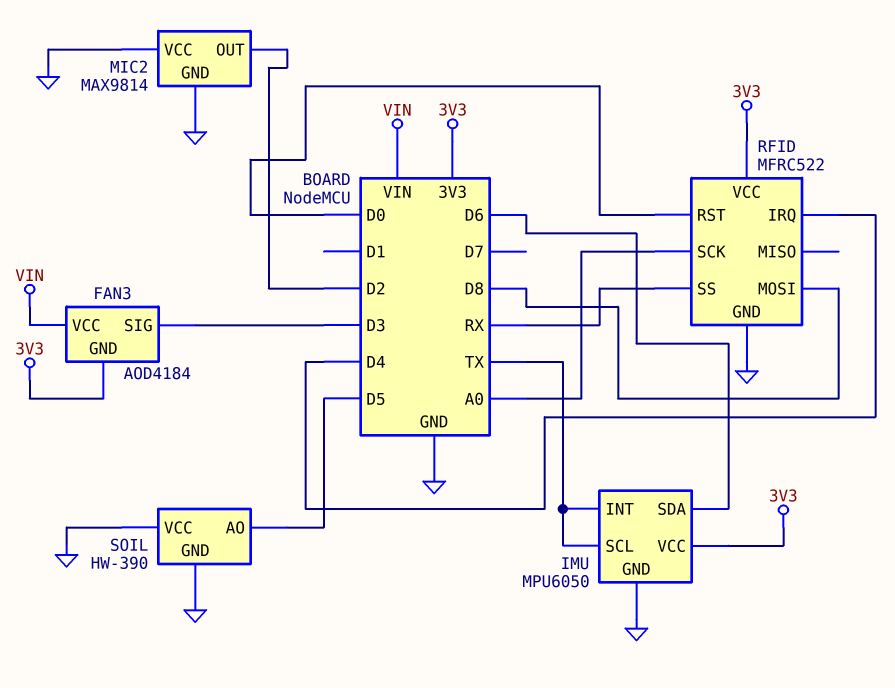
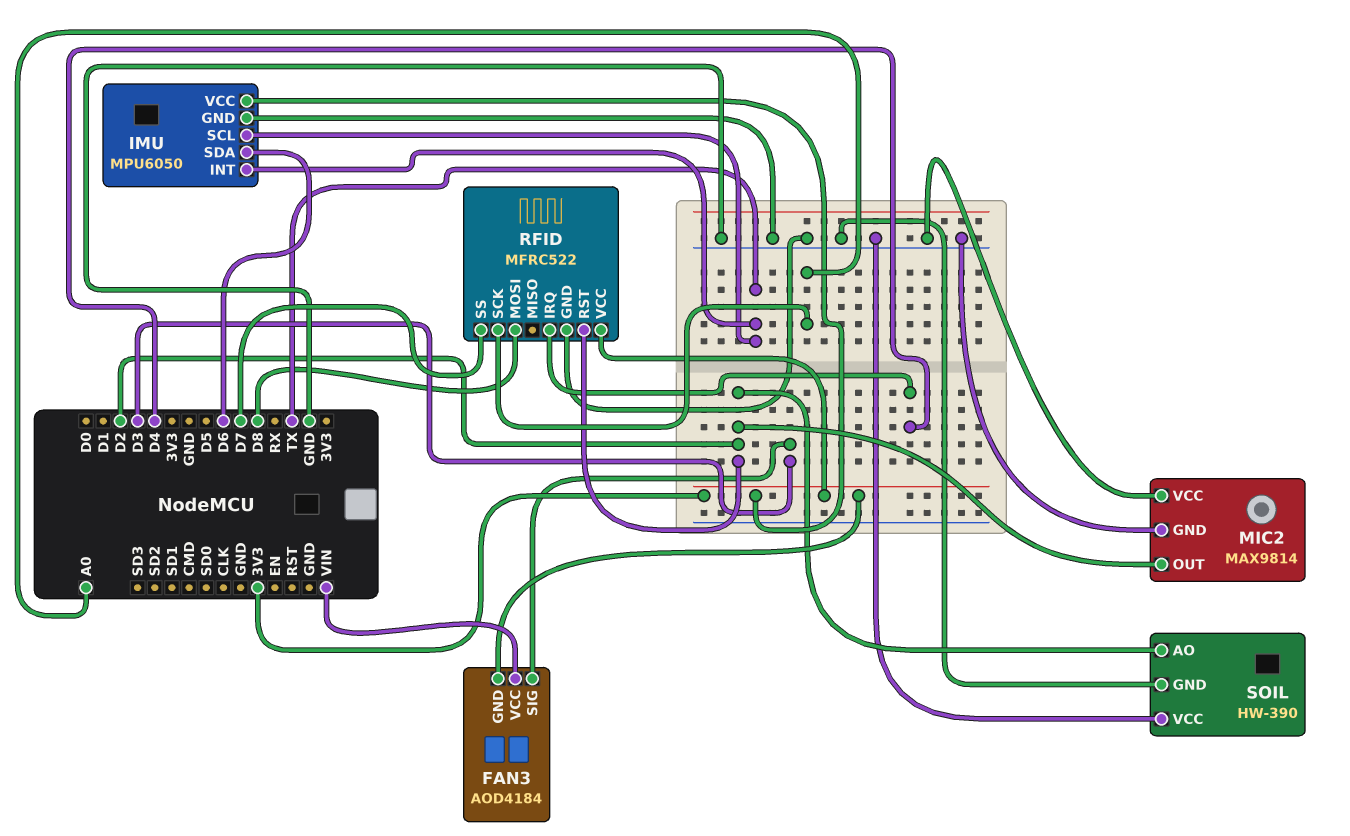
RFID pin RST: D0 -> D2
RFID pin SS: RX -> D7
SOIL pin AO: D5 -> D2

